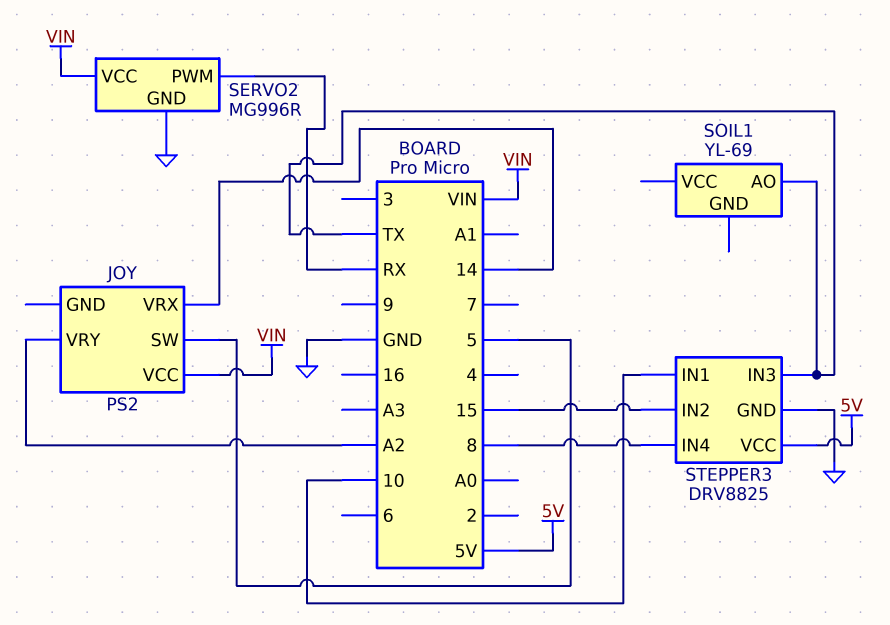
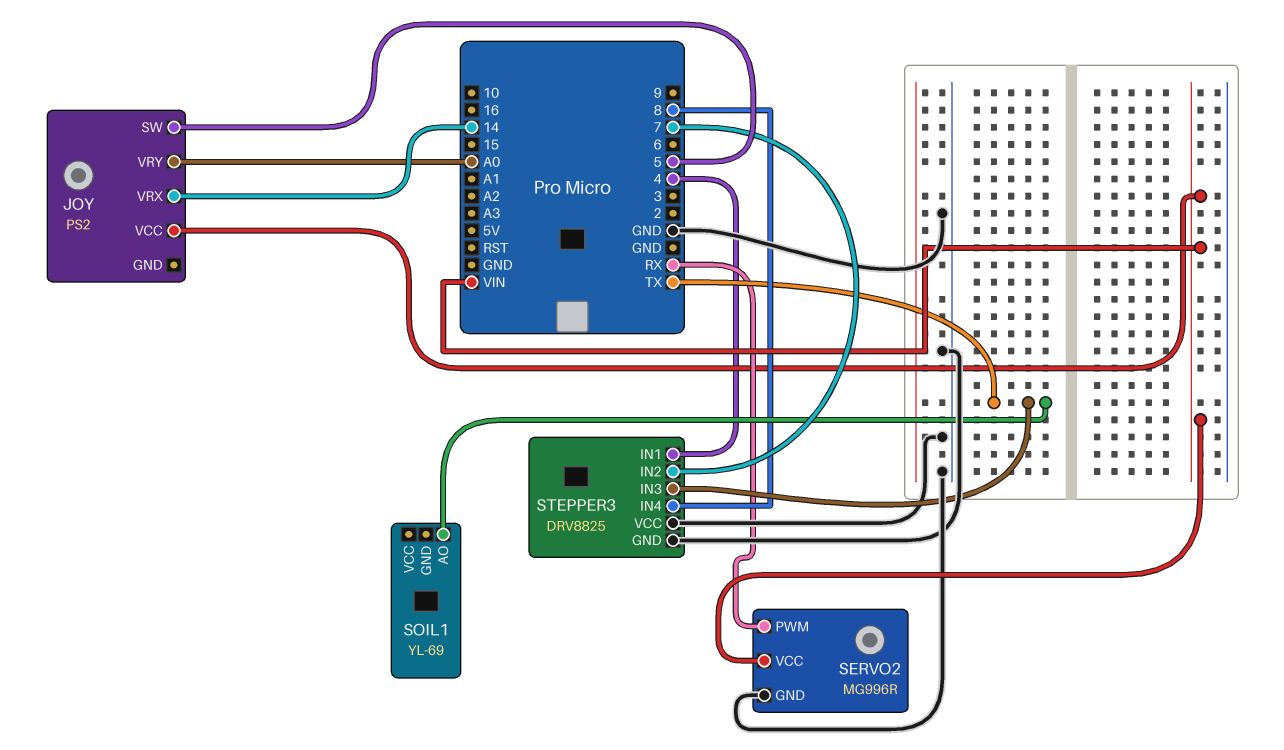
JOY pin VRY: A2 -> A0
STEPPER3 pin IN1: 10 -> 4
STEPPER3 pin IN2: 15 -> 7
STEPPER3 pin VCC: 5V -> GND

